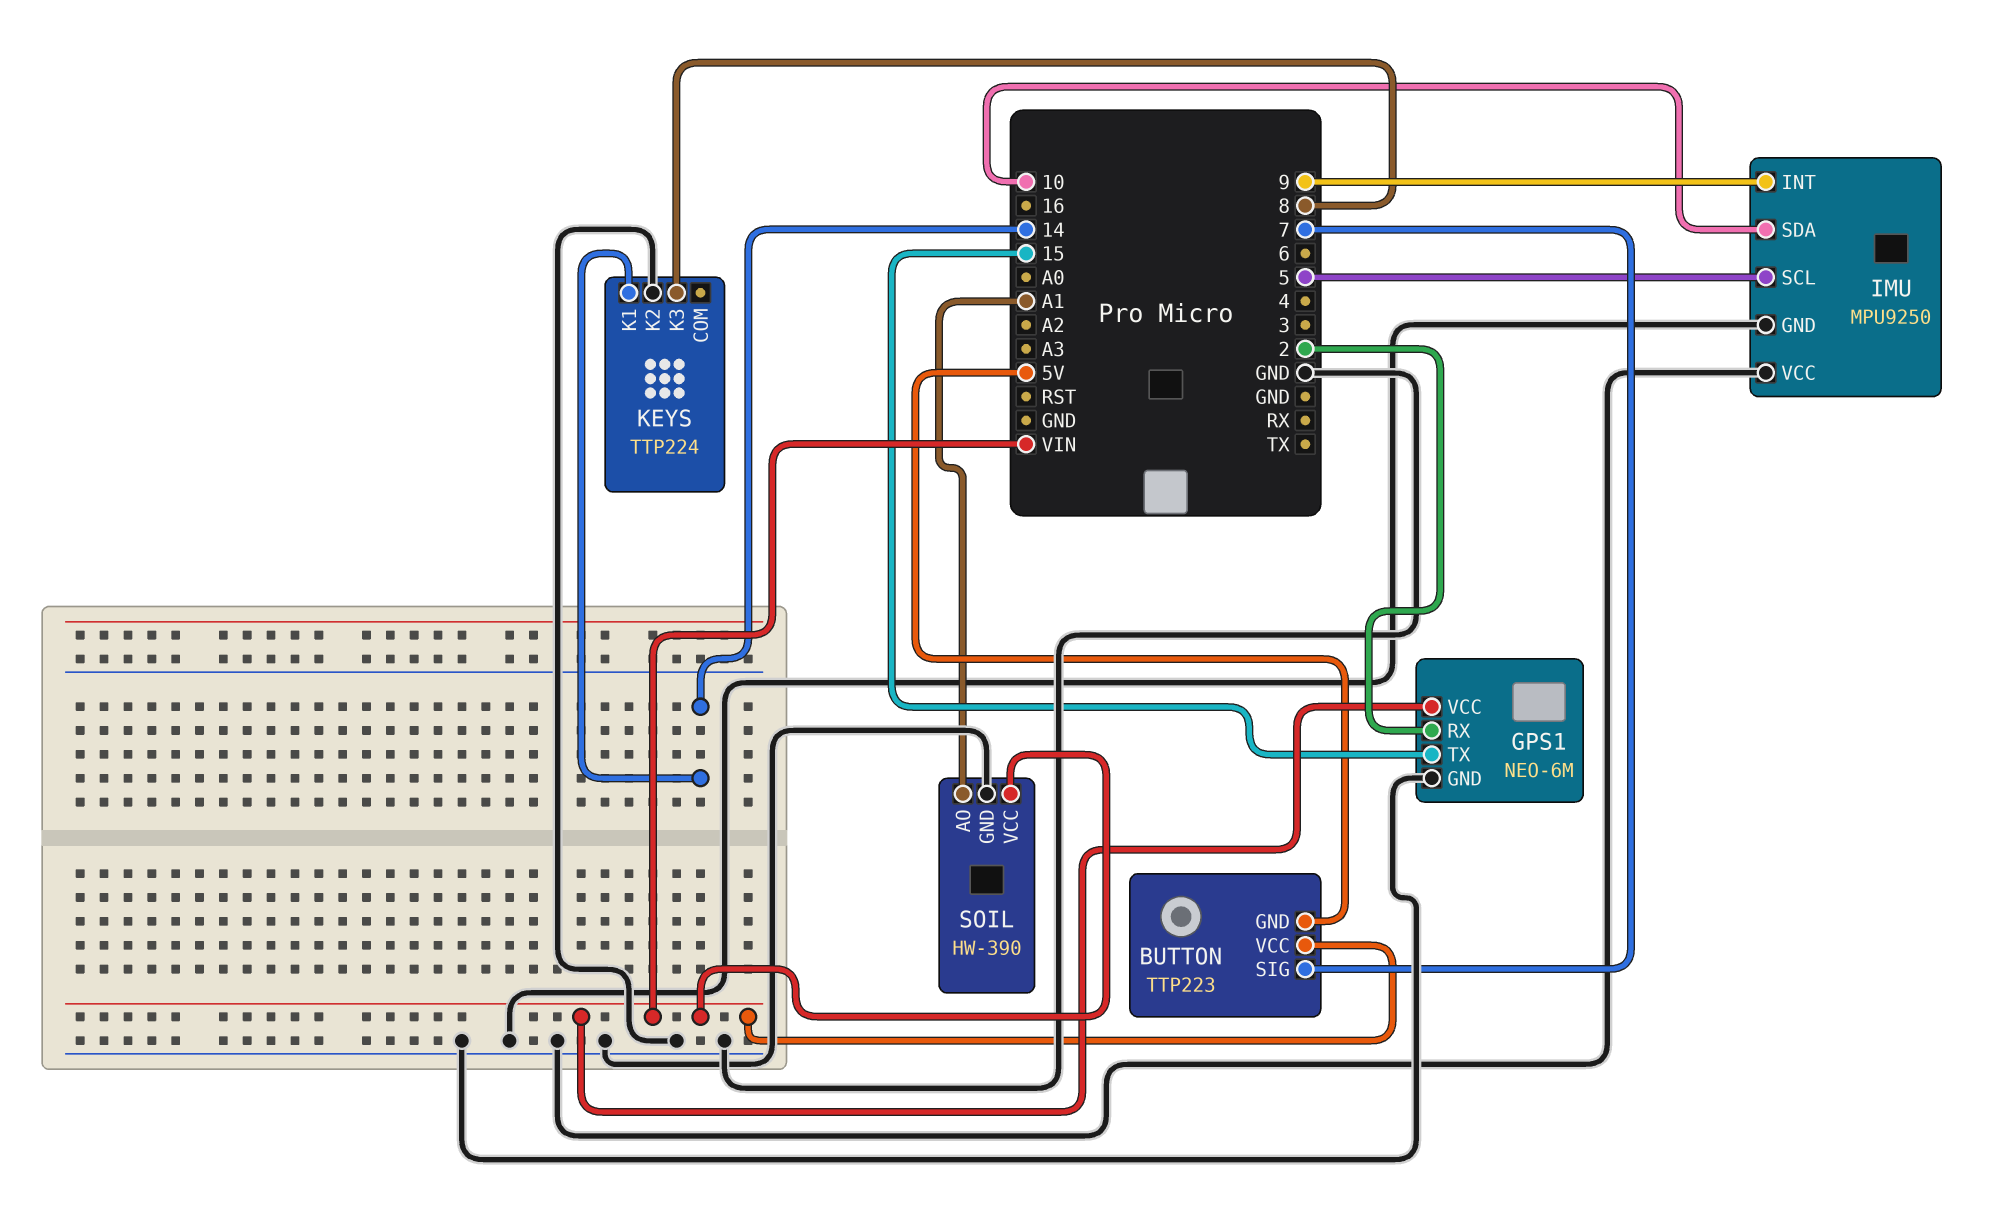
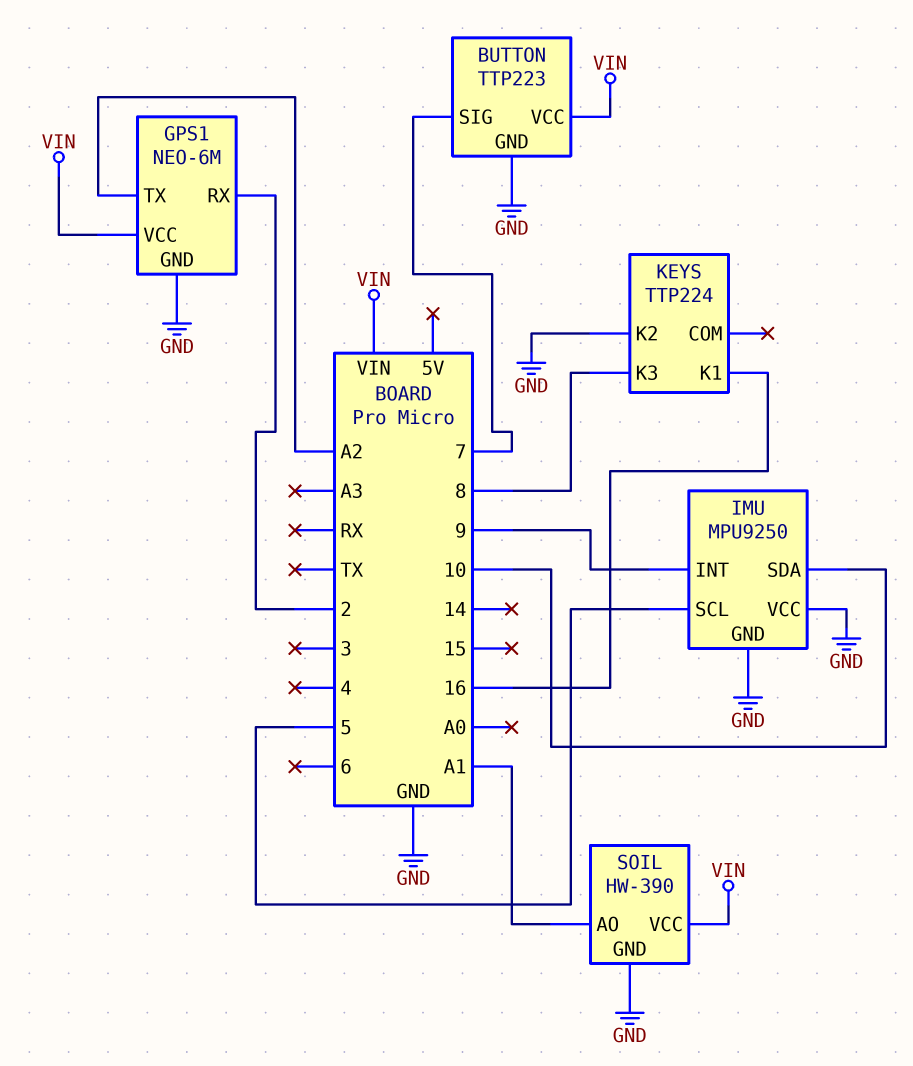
BUTTON pin GND: 5V -> GND
GPS1 pin TX: 15 -> A2
KEYS pin K1: 14 -> 16

